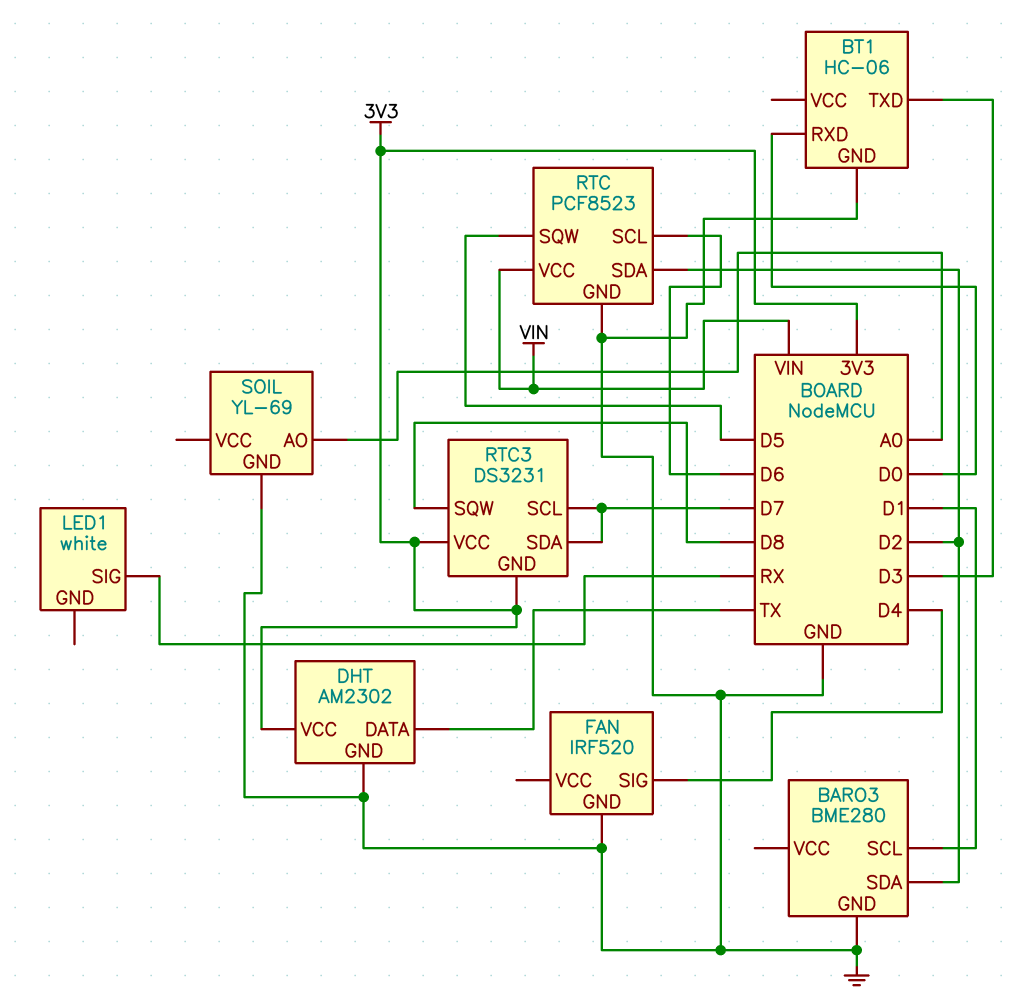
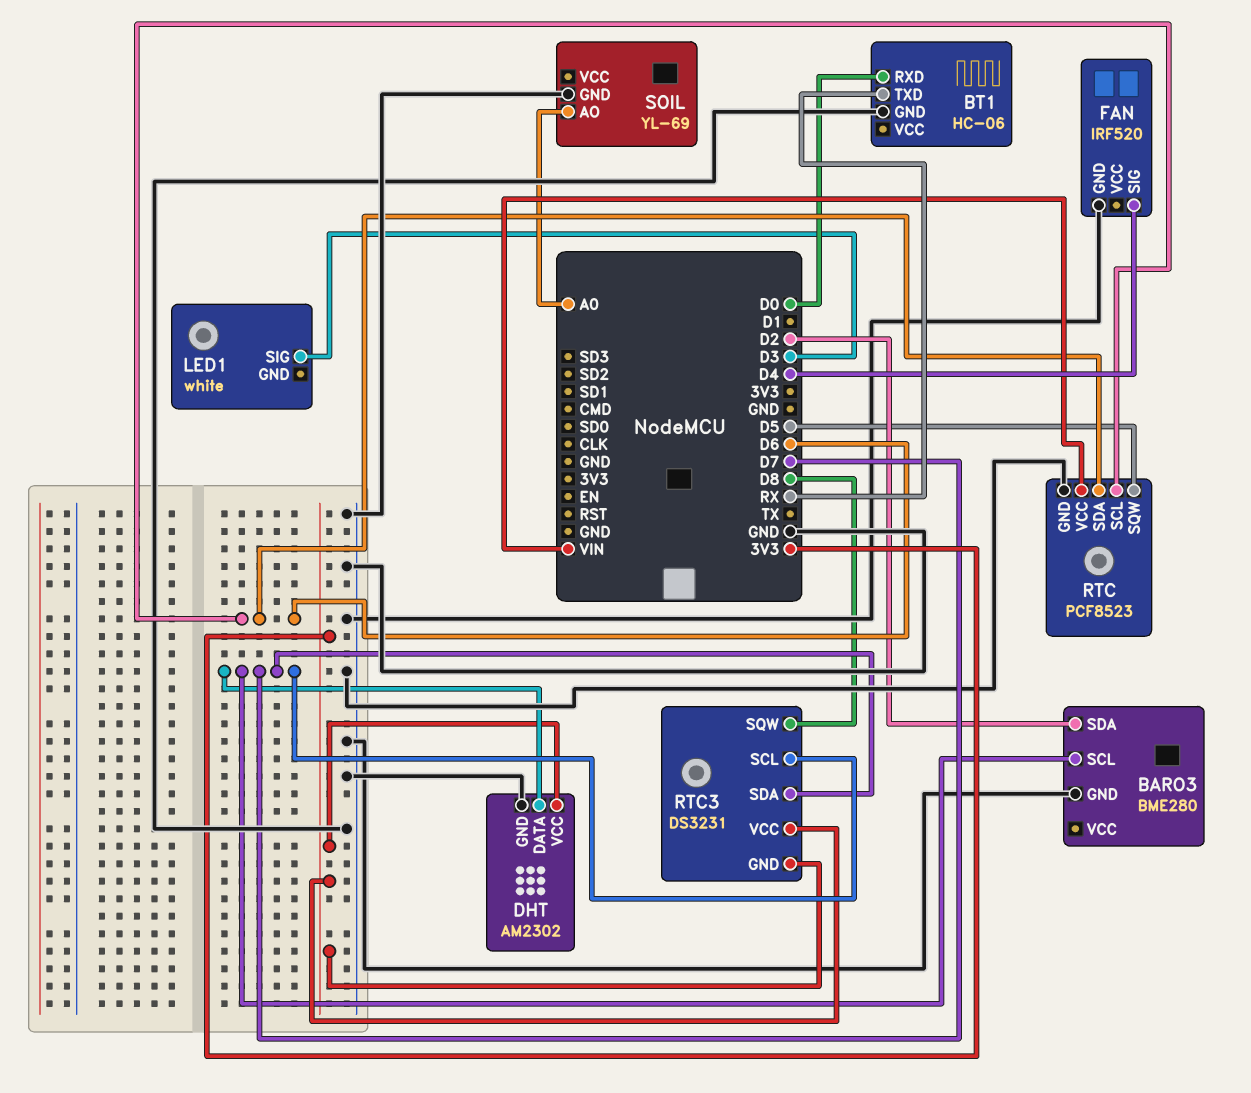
BARO3 pin SCL: D1 -> D7
BT1 pin TXD: D3 -> RX
DHT pin DATA: TX -> D7
LED1 pin SIG: RX -> D3
RTC pin SDA: D2 -> D6

